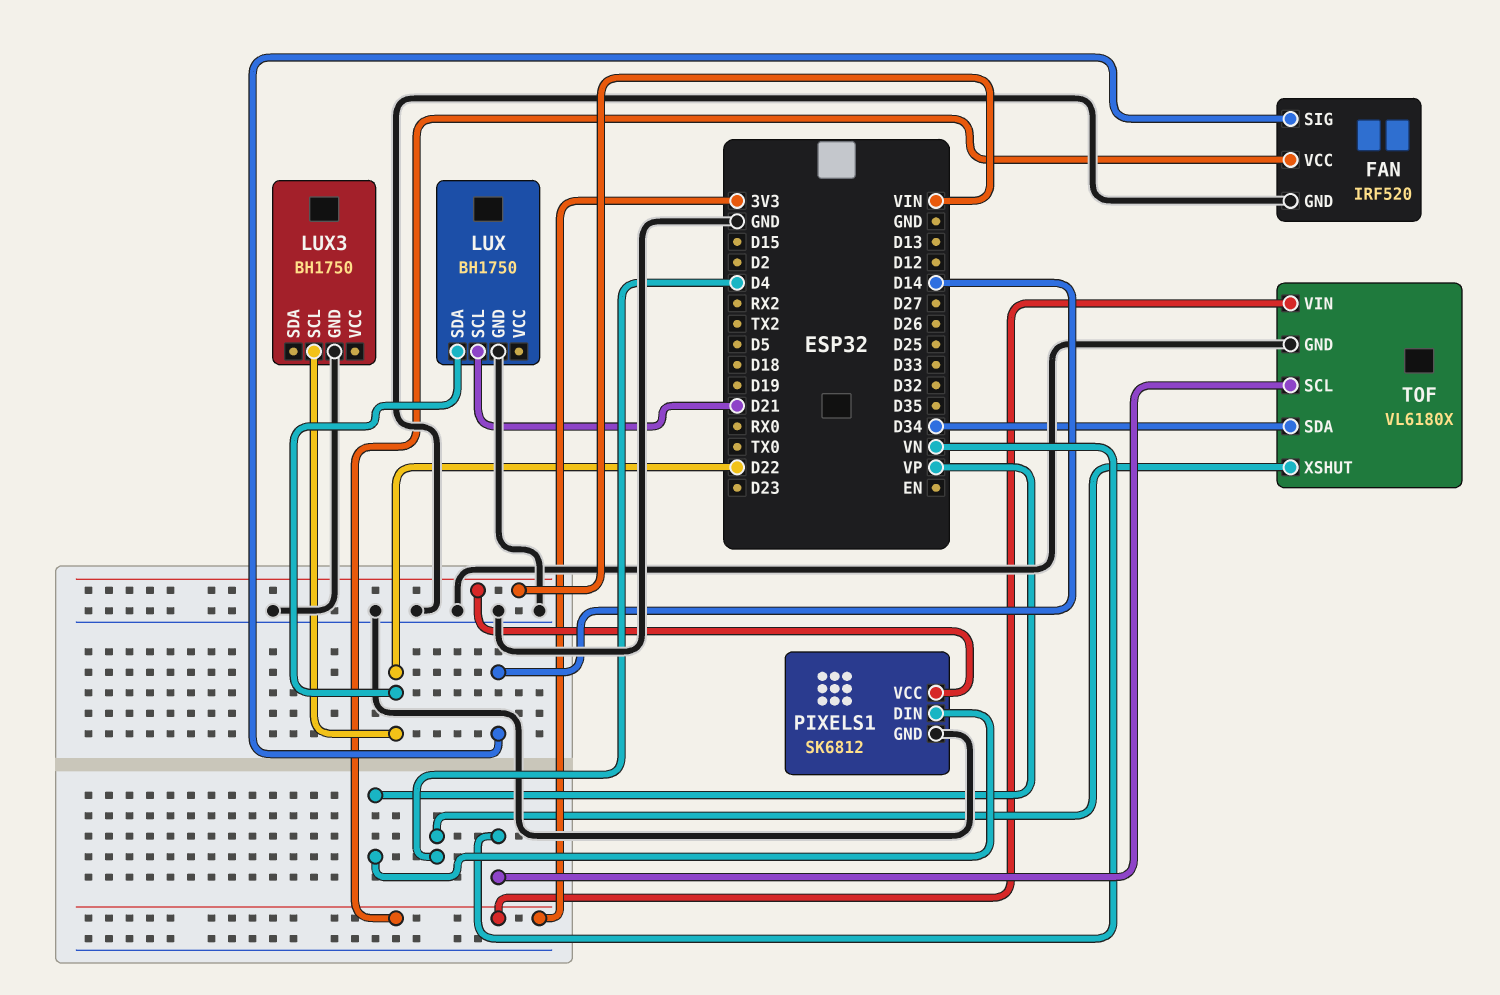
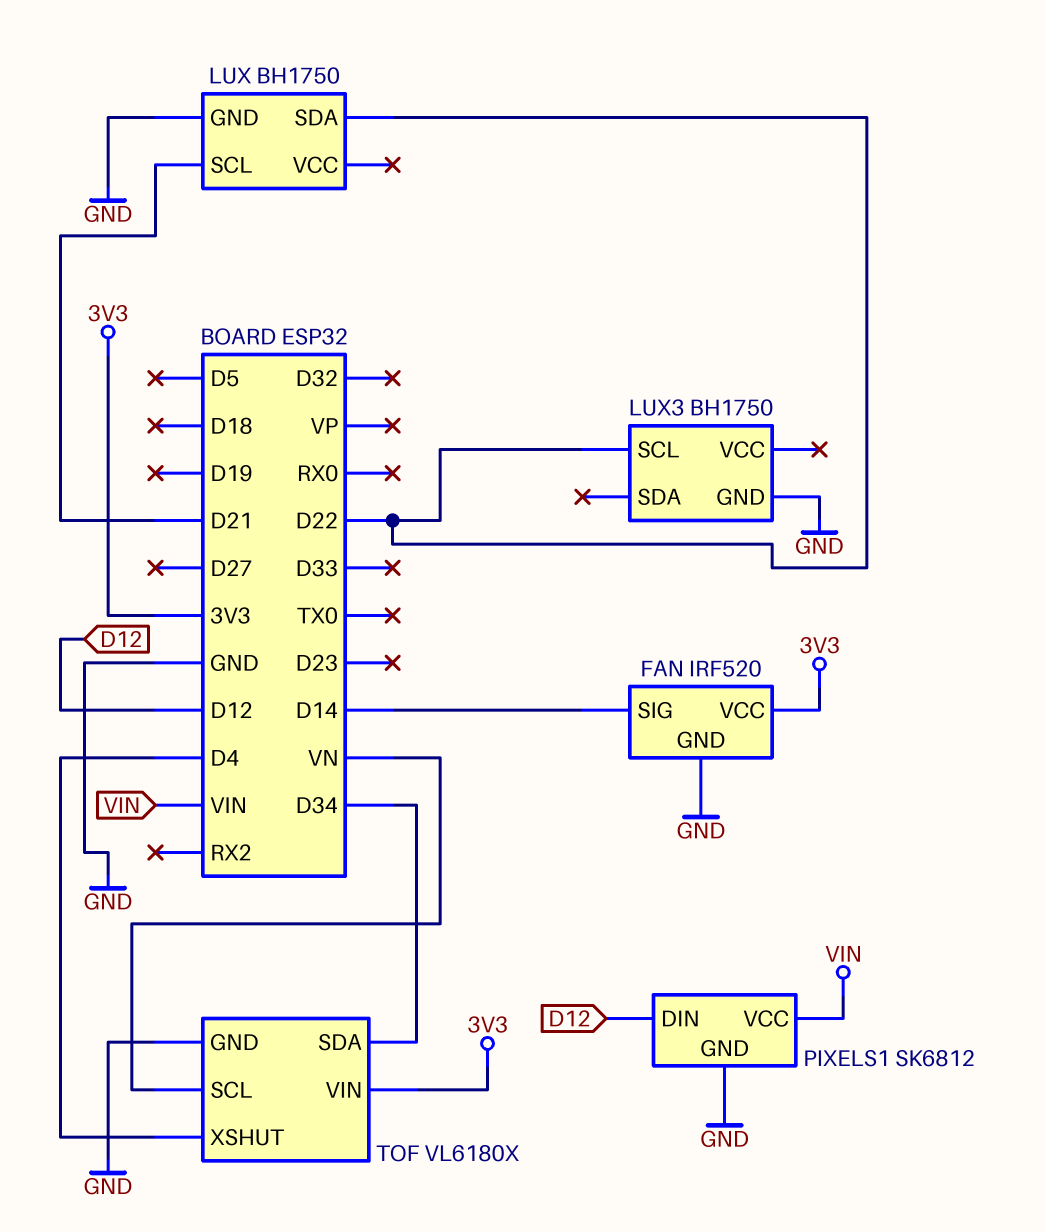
PIXELS1 pin DIN: VP -> D12

